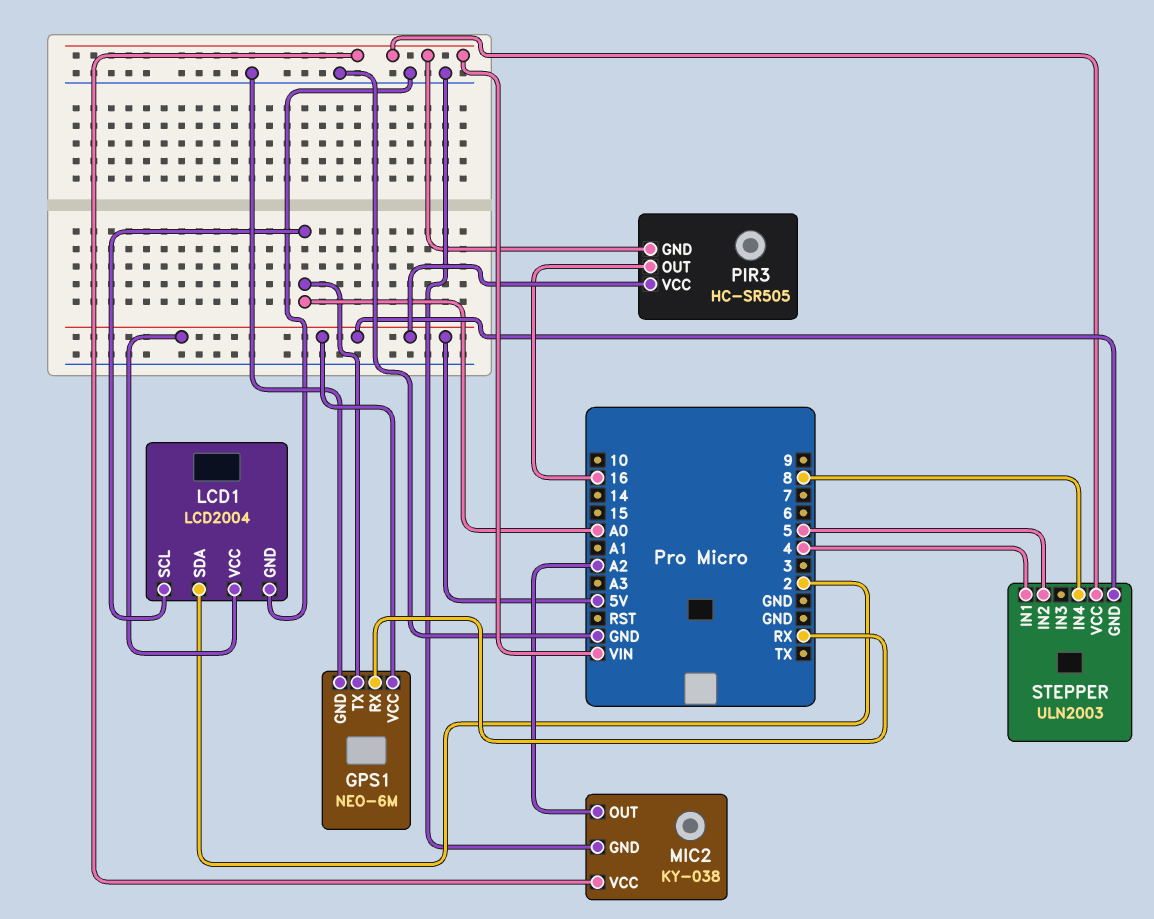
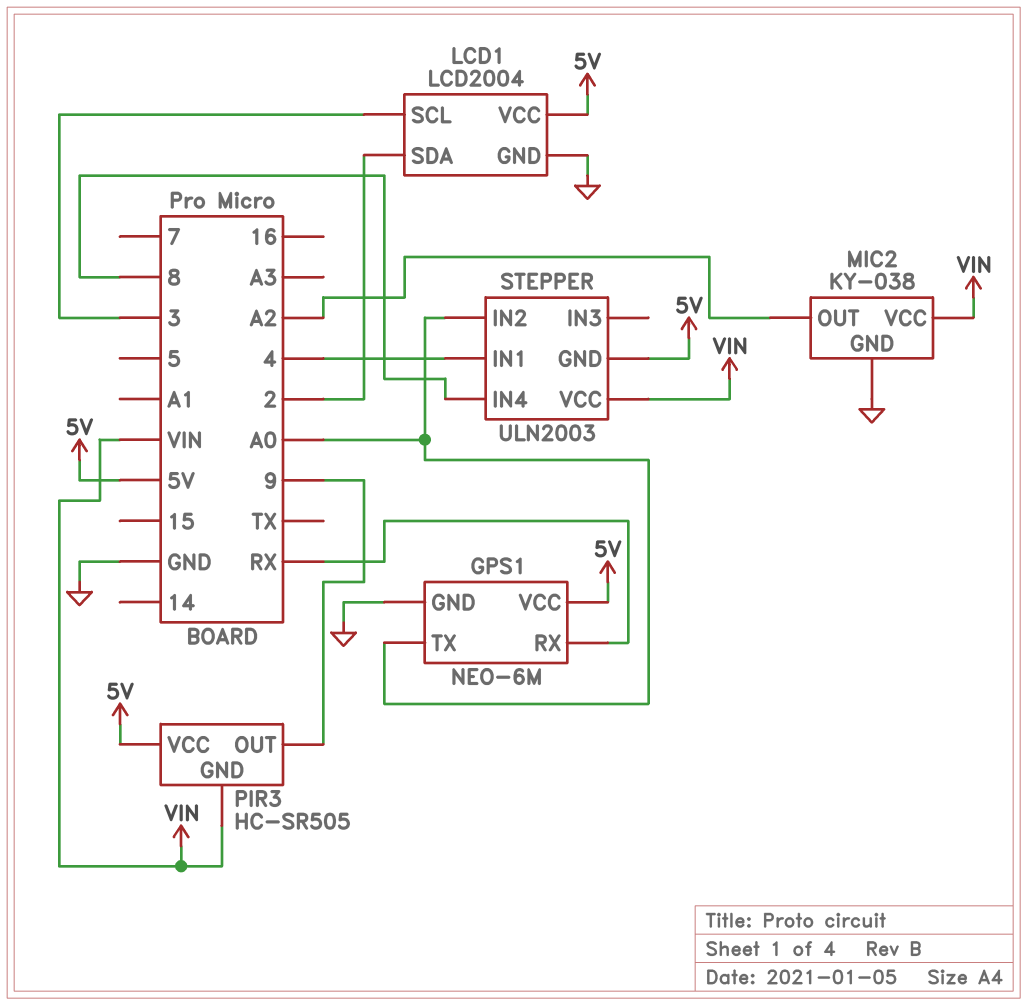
LCD1 pin SCL: A0 -> 3
PIR3 pin OUT: 16 -> 9
STEPPER pin IN2: 5 -> A0

